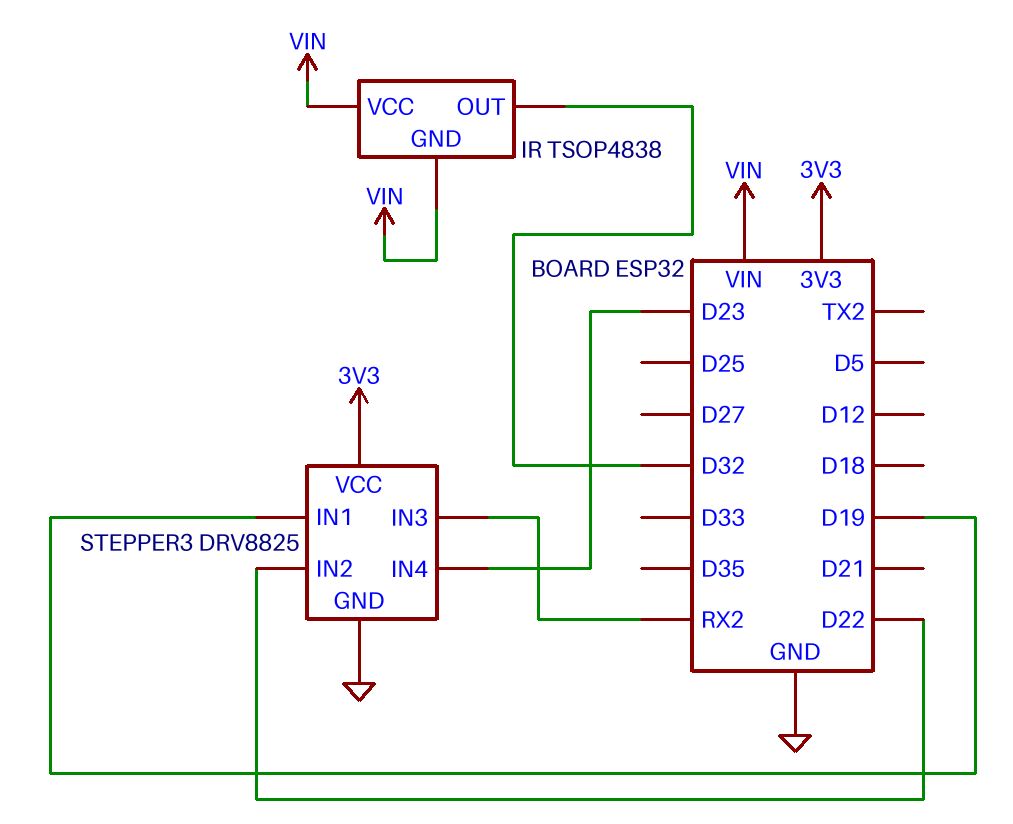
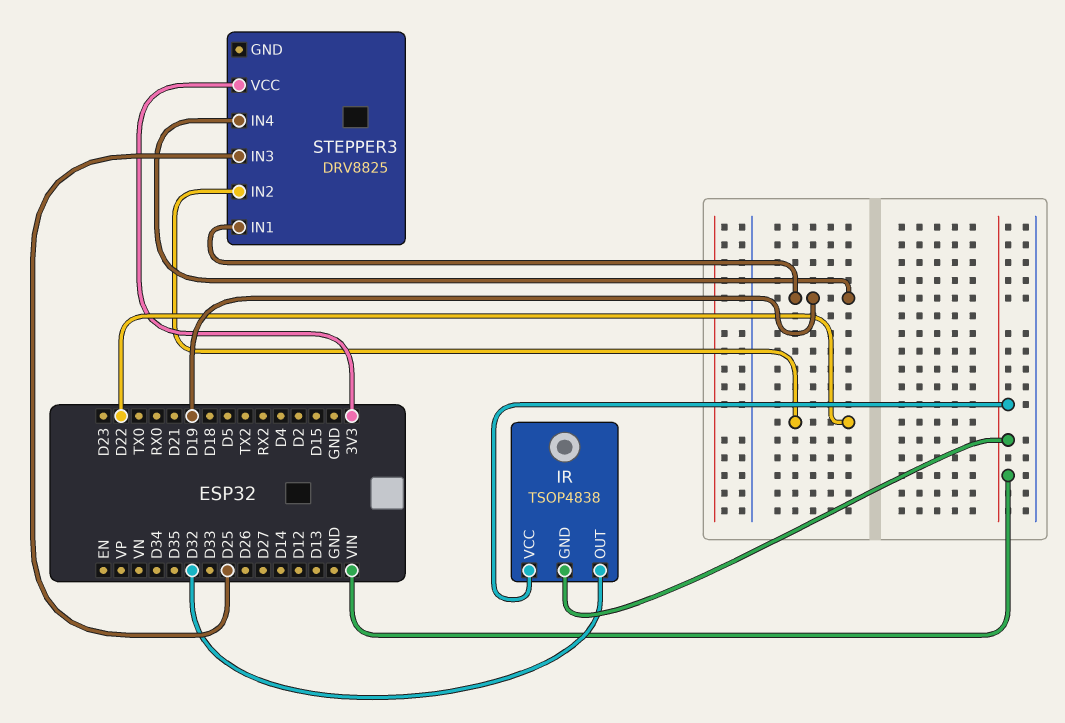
STEPPER3 pin GND: GND -> none
STEPPER3 pin IN3: RX2 -> D25
STEPPER3 pin IN4: D23 -> D19

